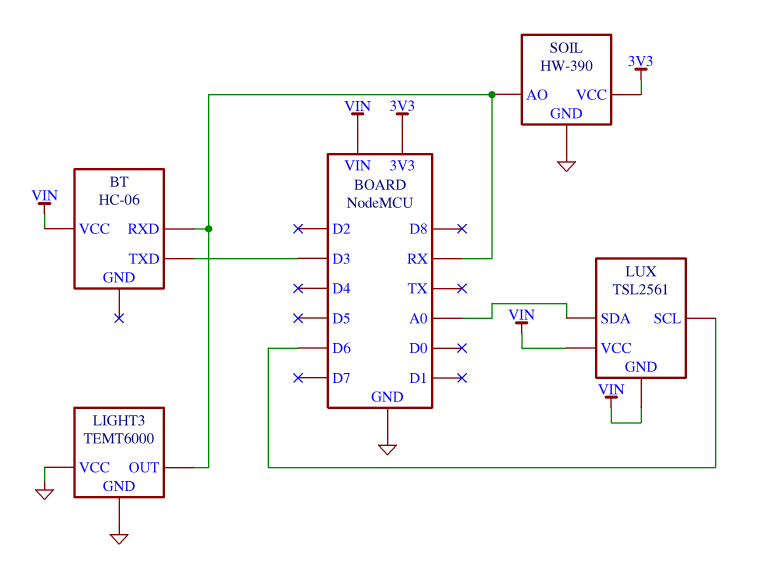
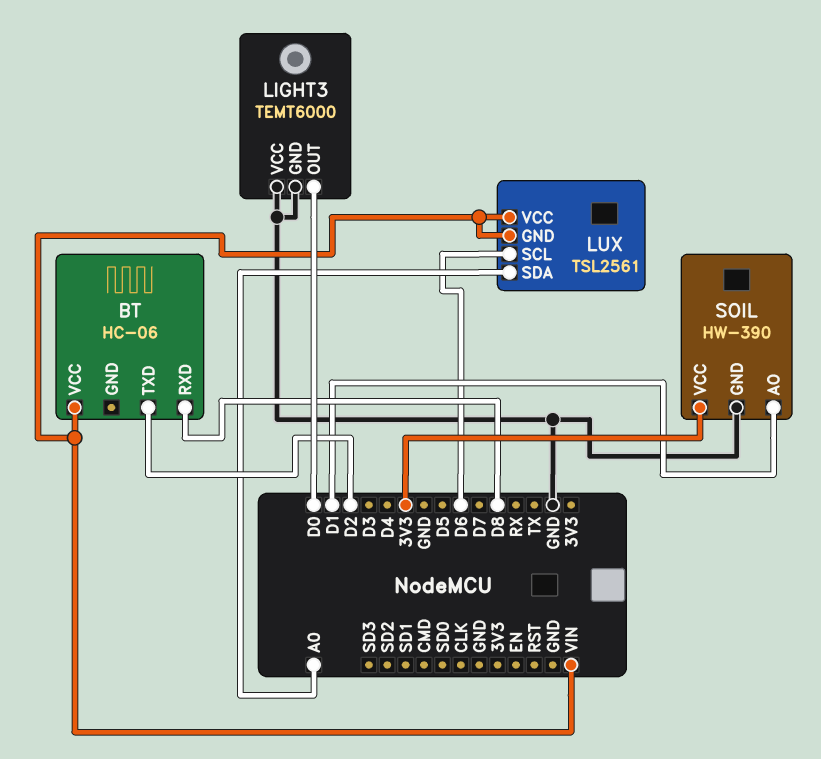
BT pin RXD: RX -> D8
BT pin TXD: D3 -> D2
LIGHT3 pin OUT: RX -> D0
SOIL pin AO: RX -> D1

